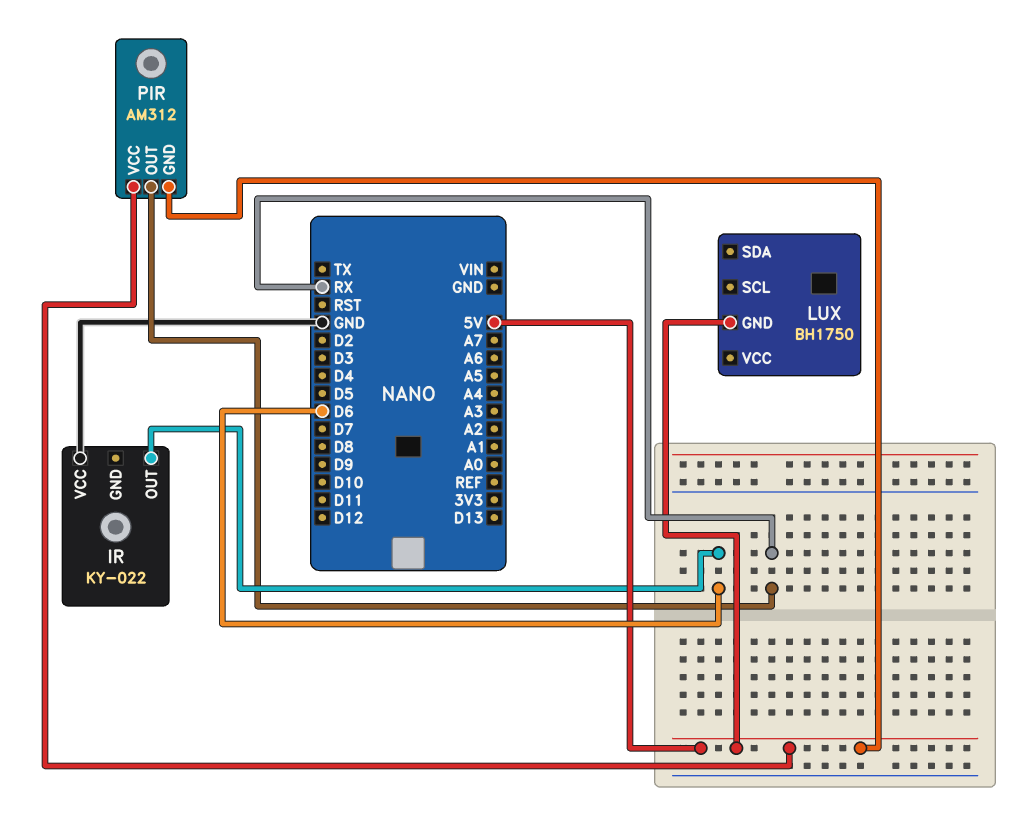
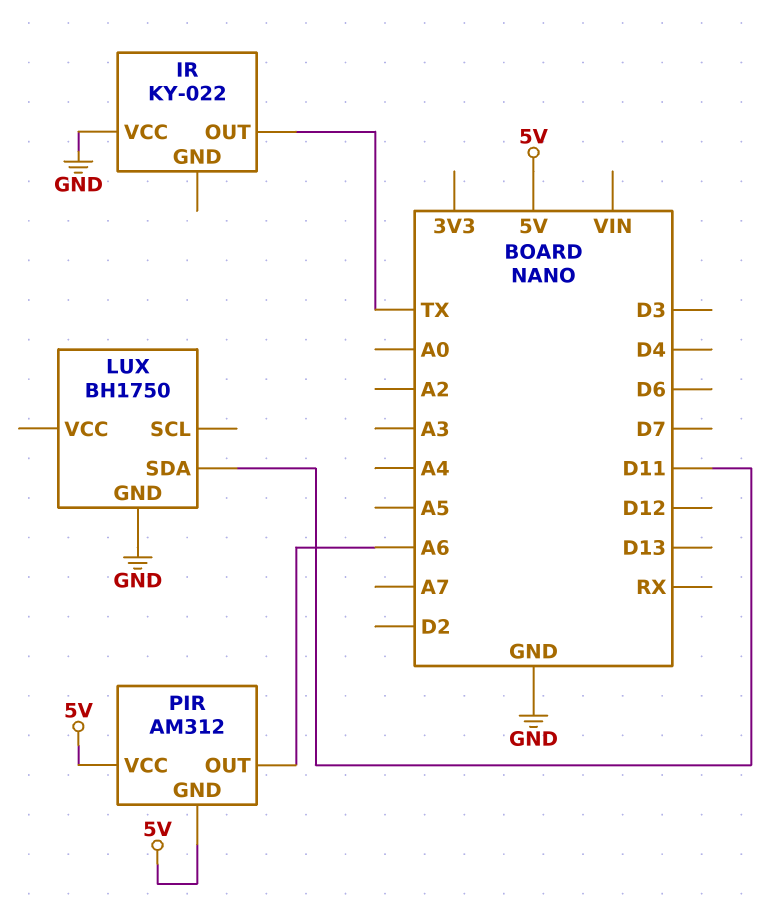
IR pin OUT: D6 -> TX
LUX pin GND: 5V -> GND
LUX pin SDA: none -> D11
PIR pin OUT: RX -> A6

